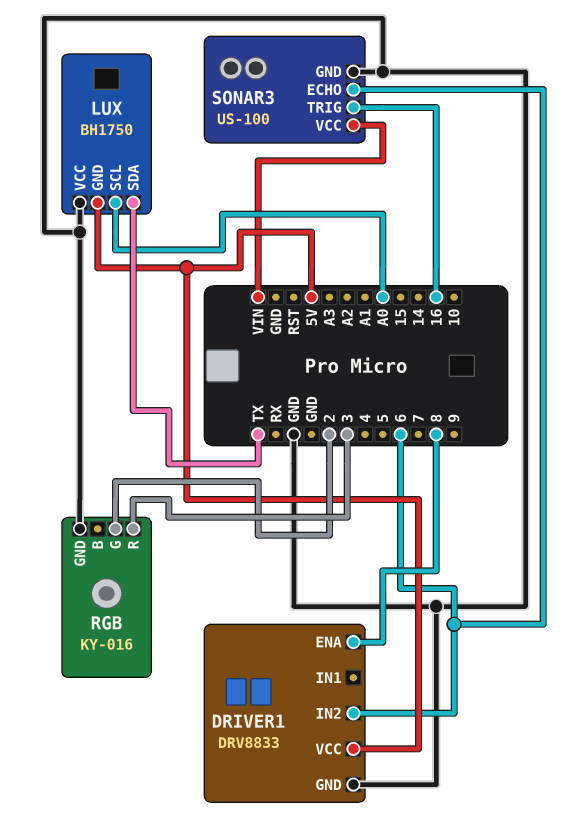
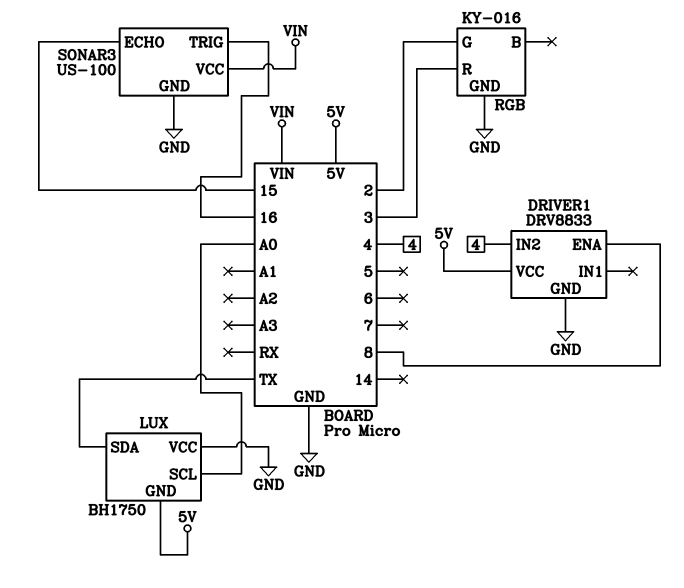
DRIVER1 pin IN2: 6 -> 4
SONAR3 pin ECHO: 6 -> 15

